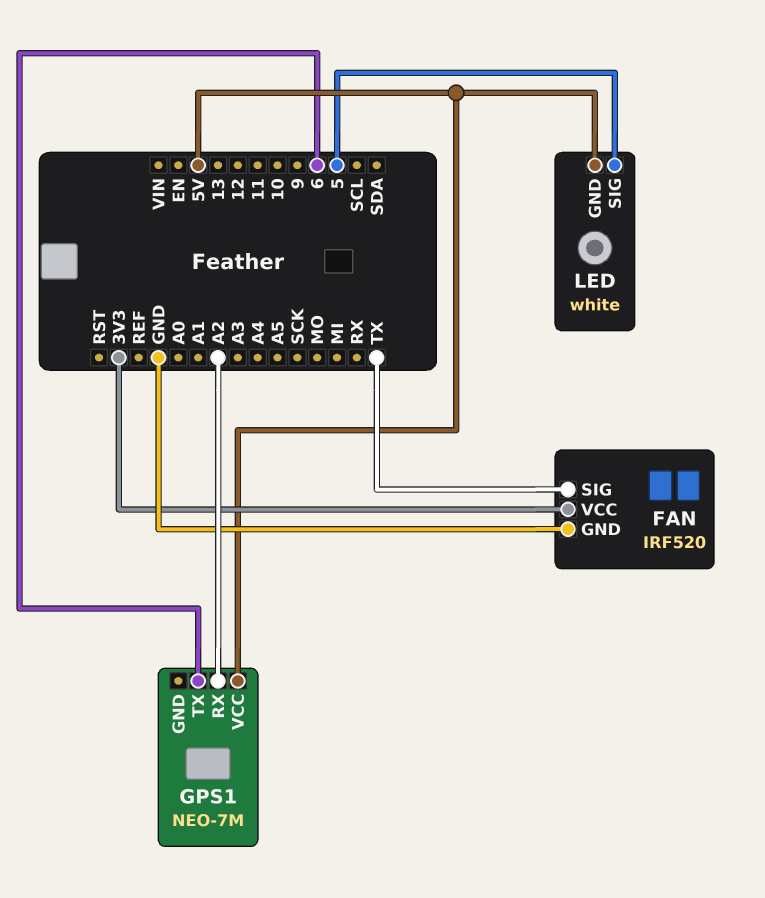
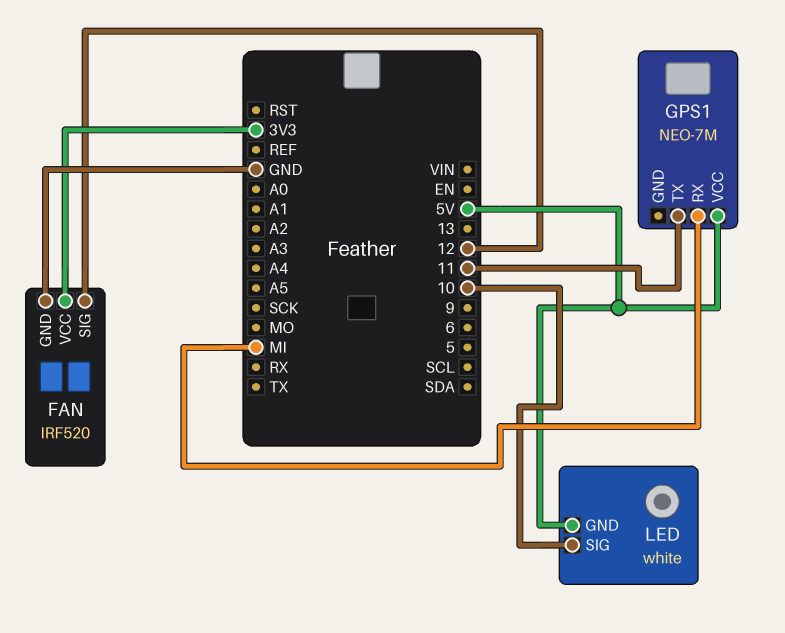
FAN pin SIG: TX -> 12
GPS1 pin RX: A2 -> MI
GPS1 pin TX: 6 -> 11
LED pin SIG: 5 -> 10

